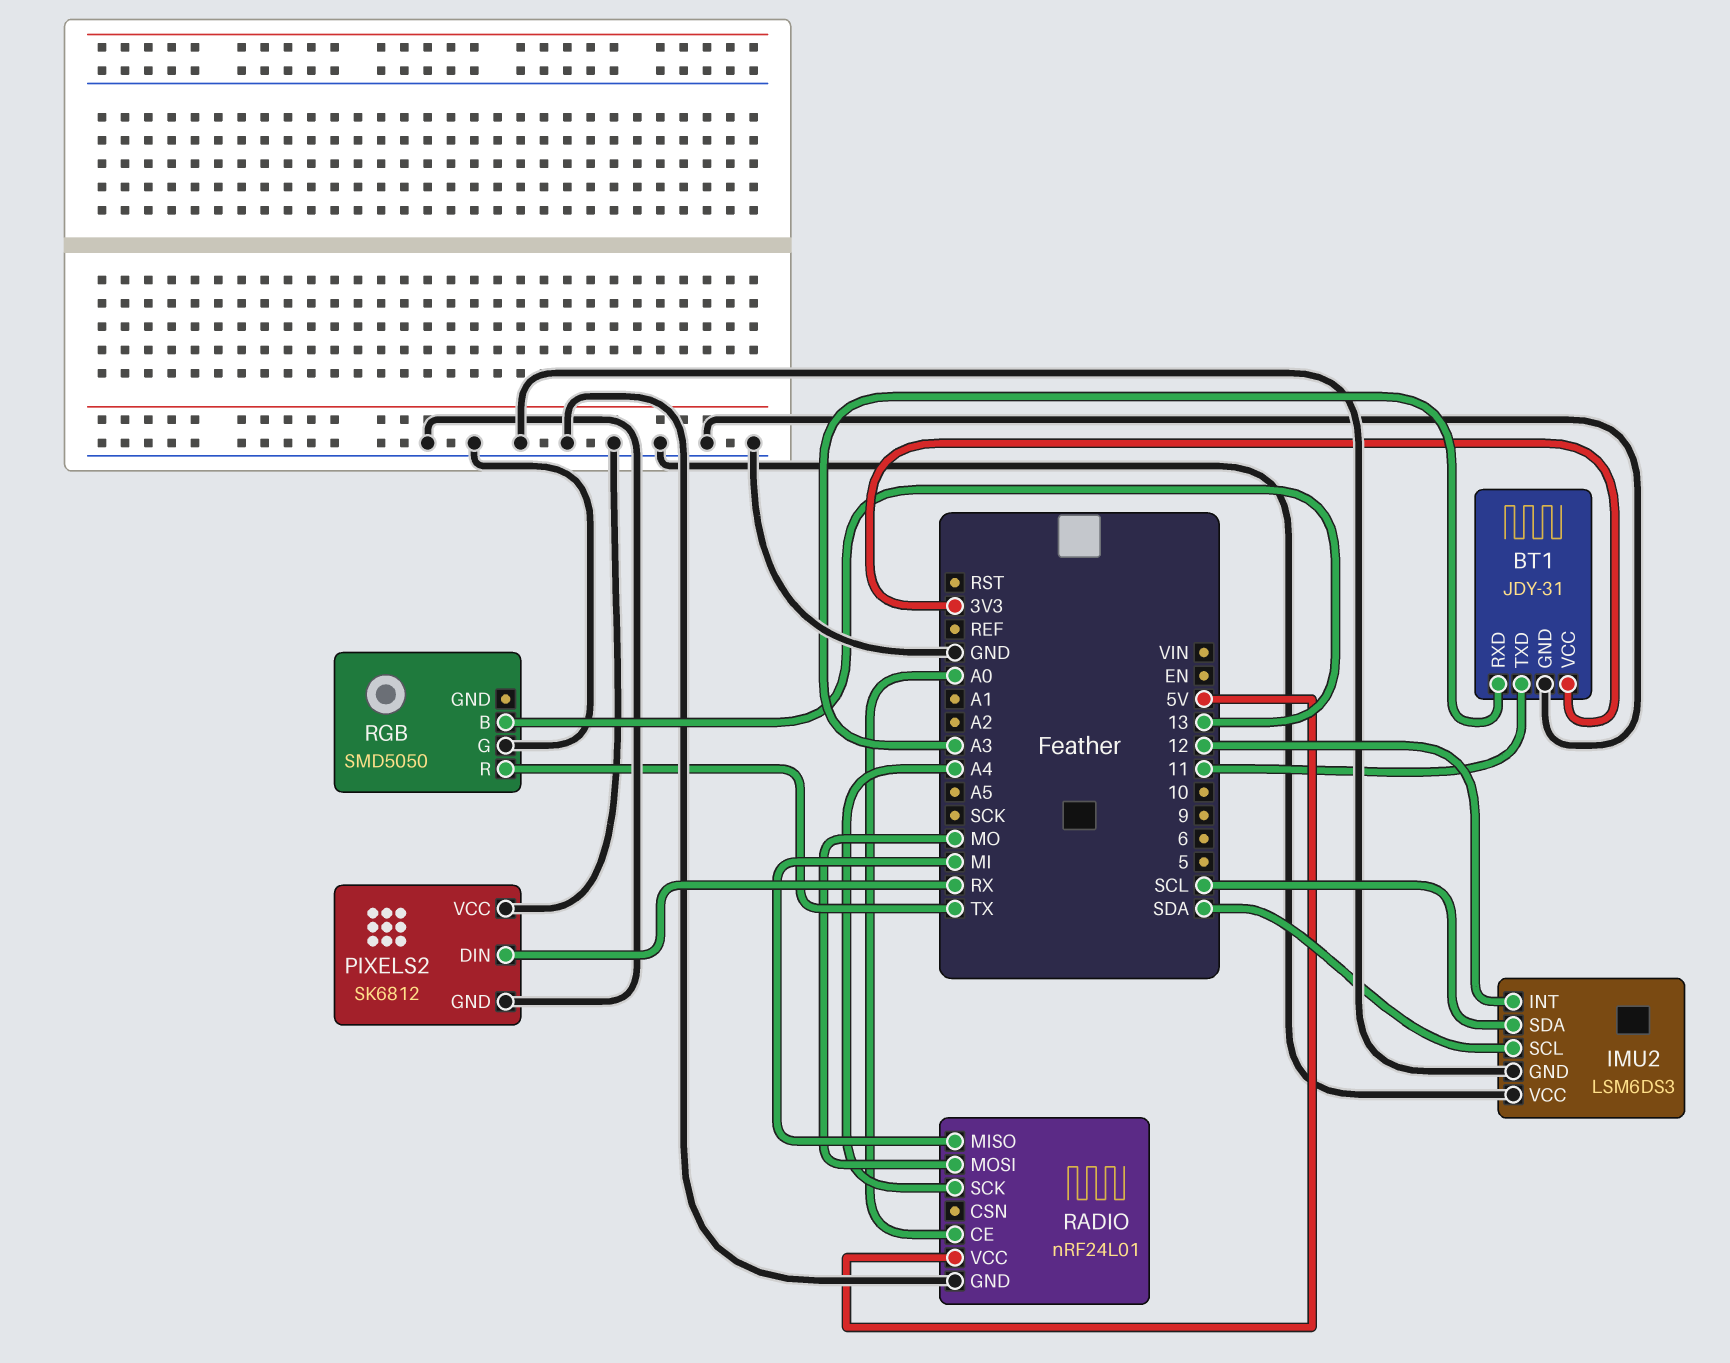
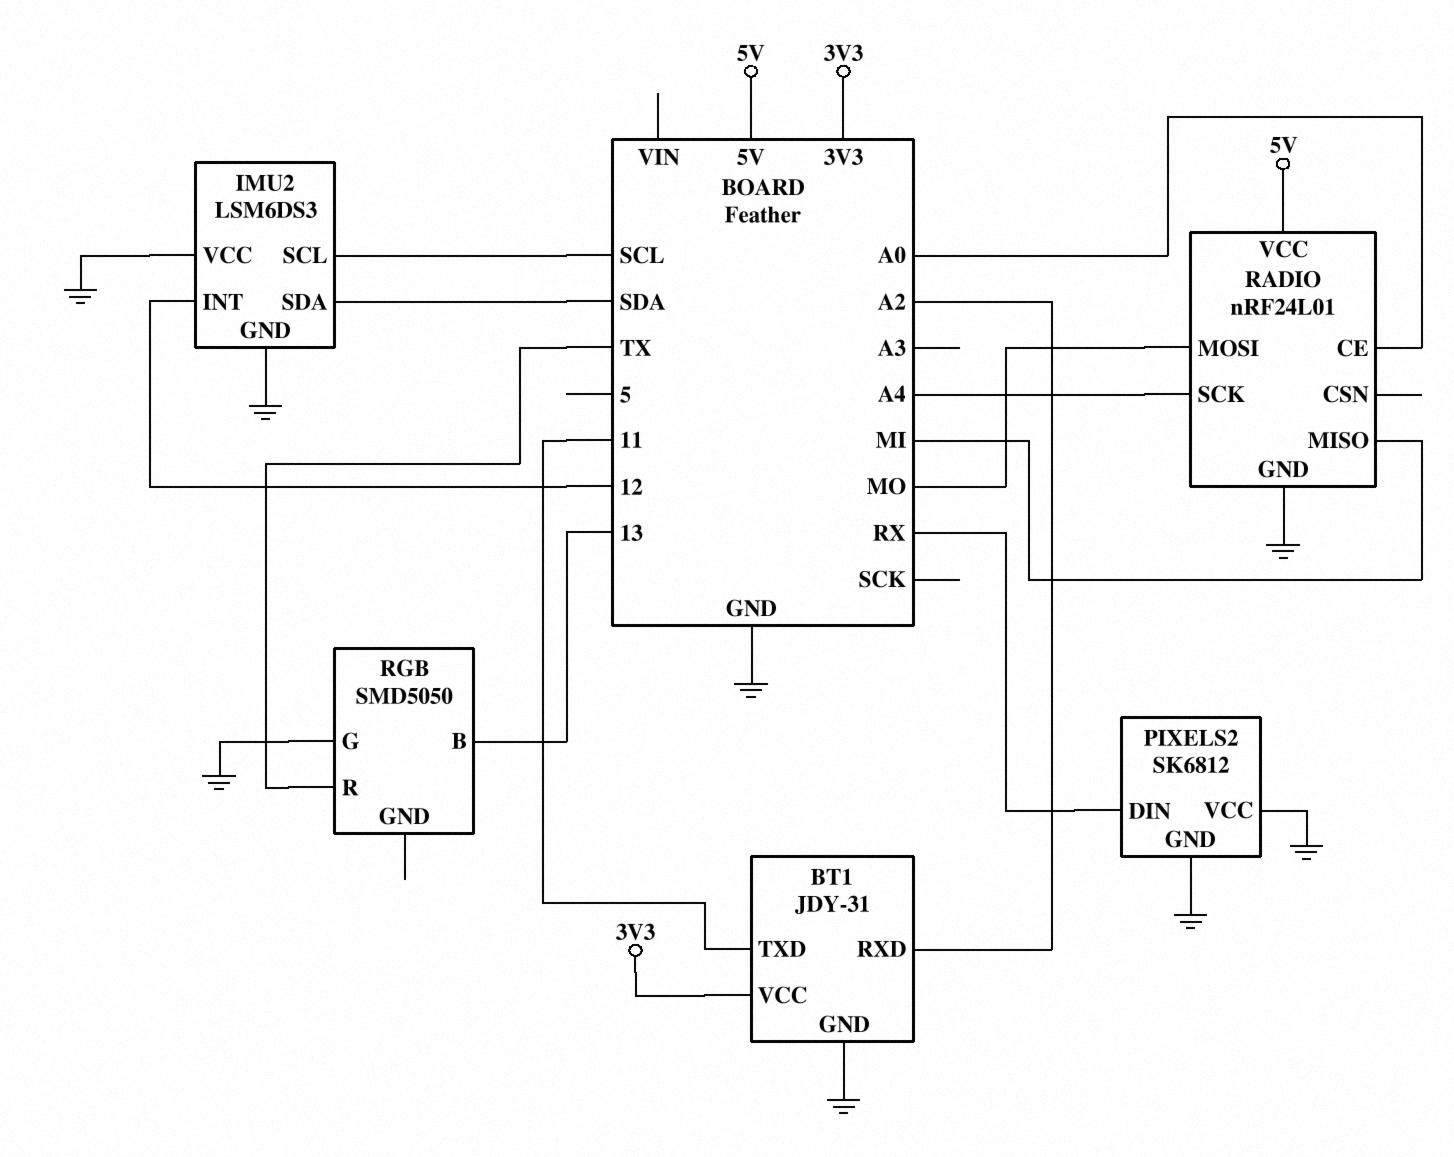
BT1 pin RXD: A3 -> A2
IMU2 pin SCL: SDA -> SCL
IMU2 pin SDA: SCL -> SDA

